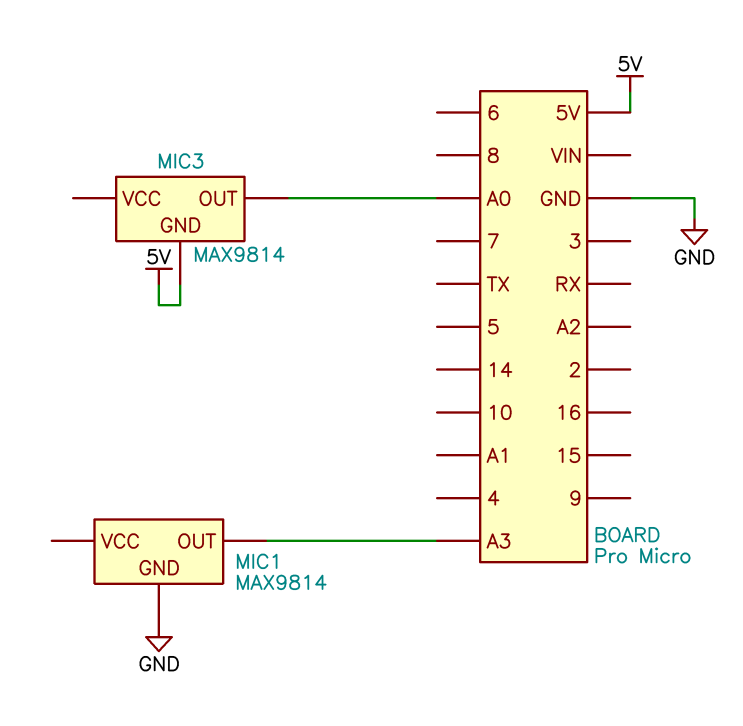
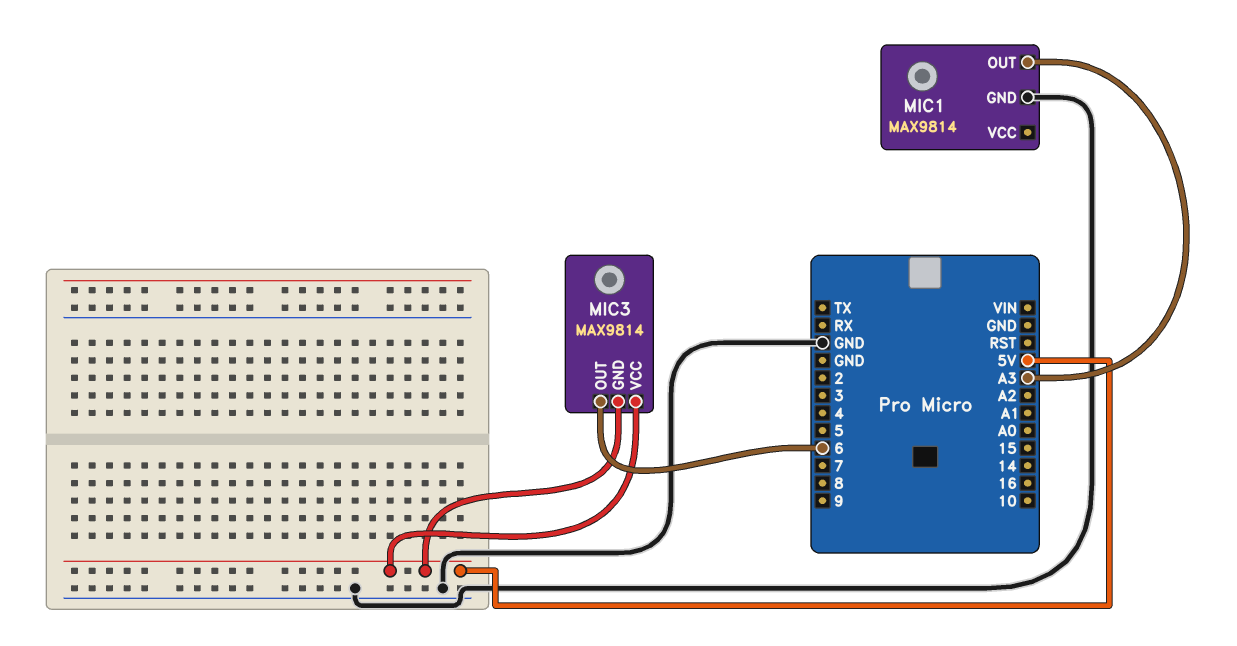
MIC3 pin OUT: A0 -> 6
MIC3 pin VCC: none -> 5V

